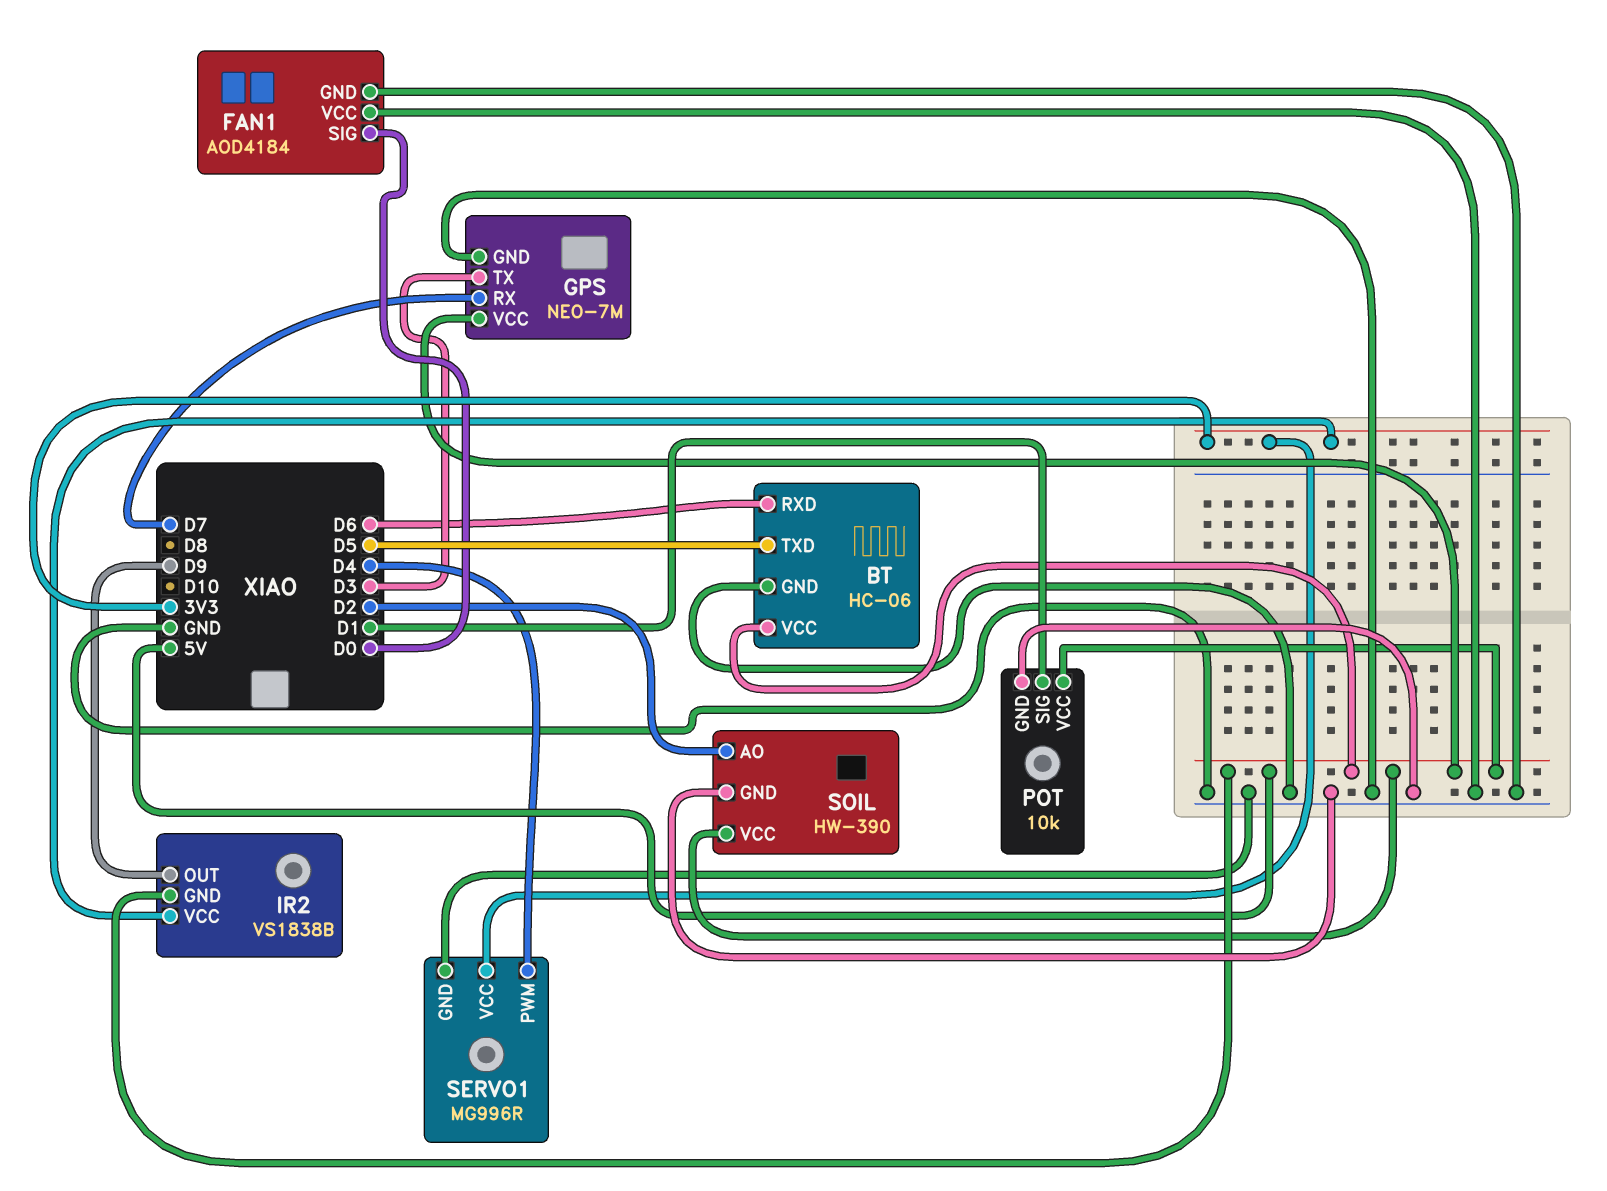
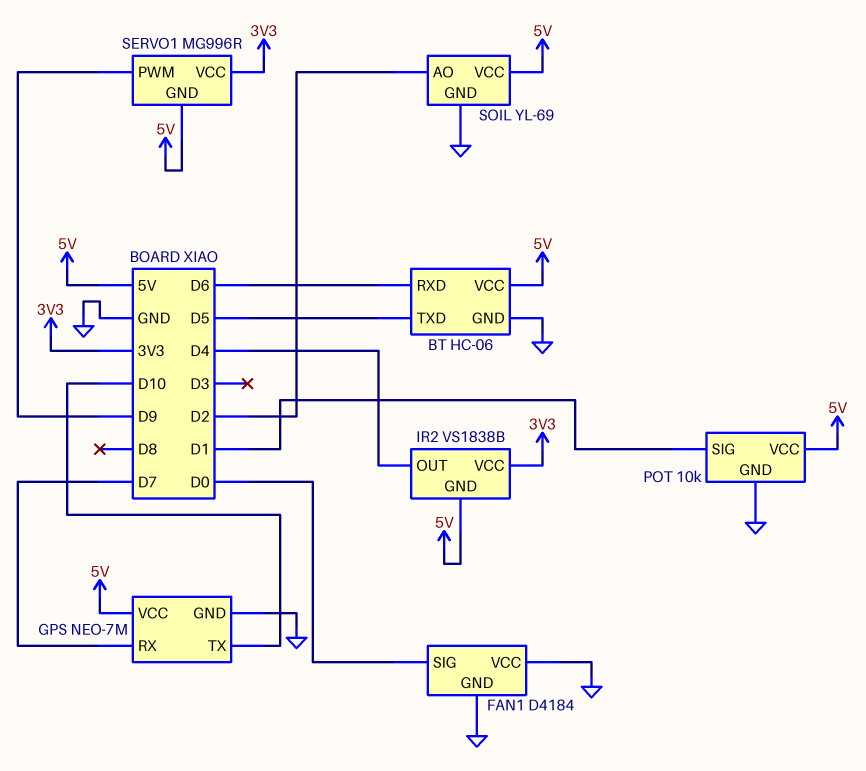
FAN1: AOD4184 -> D4184
GPS pin TX: D3 -> D10
IR2 pin OUT: D9 -> D4
SERVO1 pin GND: GND -> 5V
SERVO1 pin PWM: D4 -> D9
SOIL: HW-390 -> YL-69

